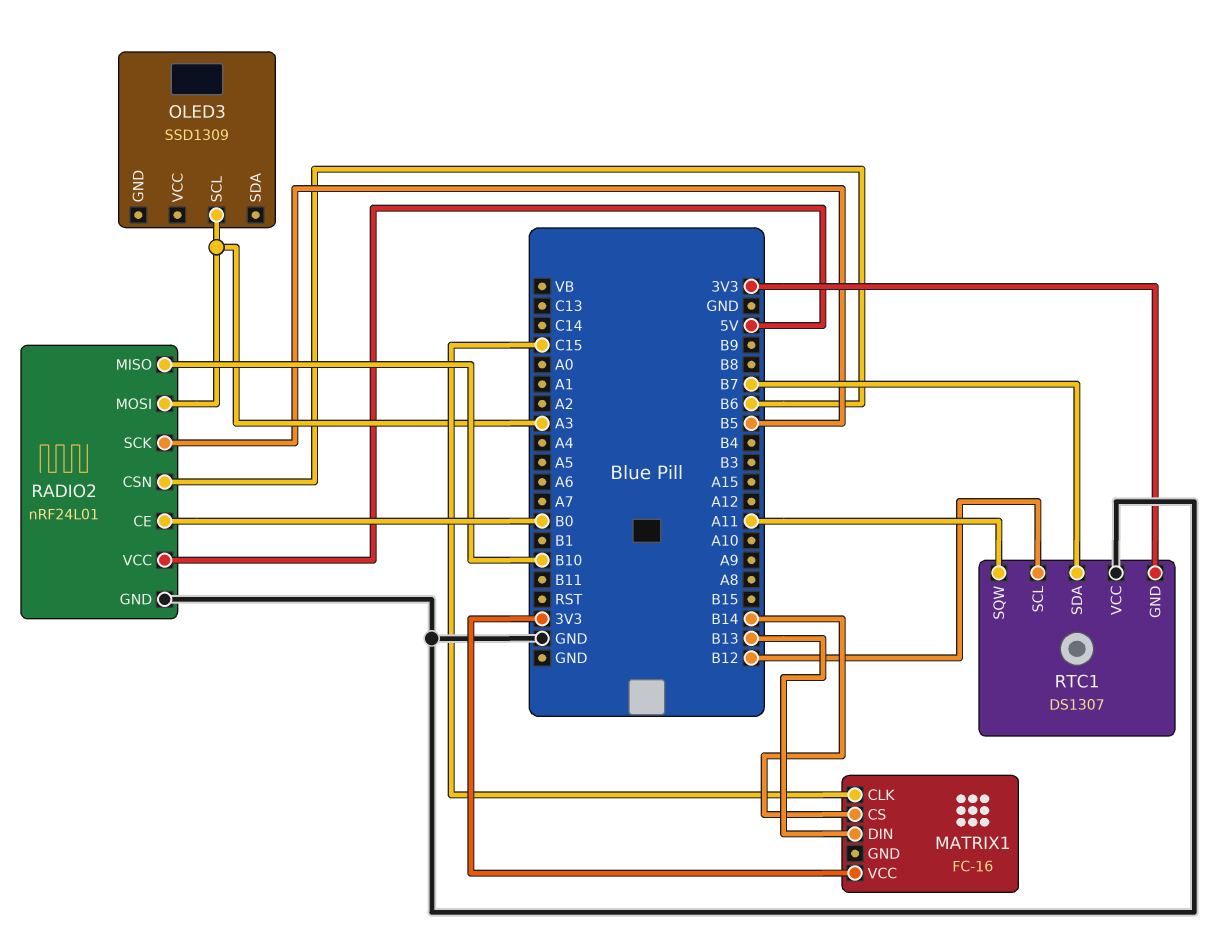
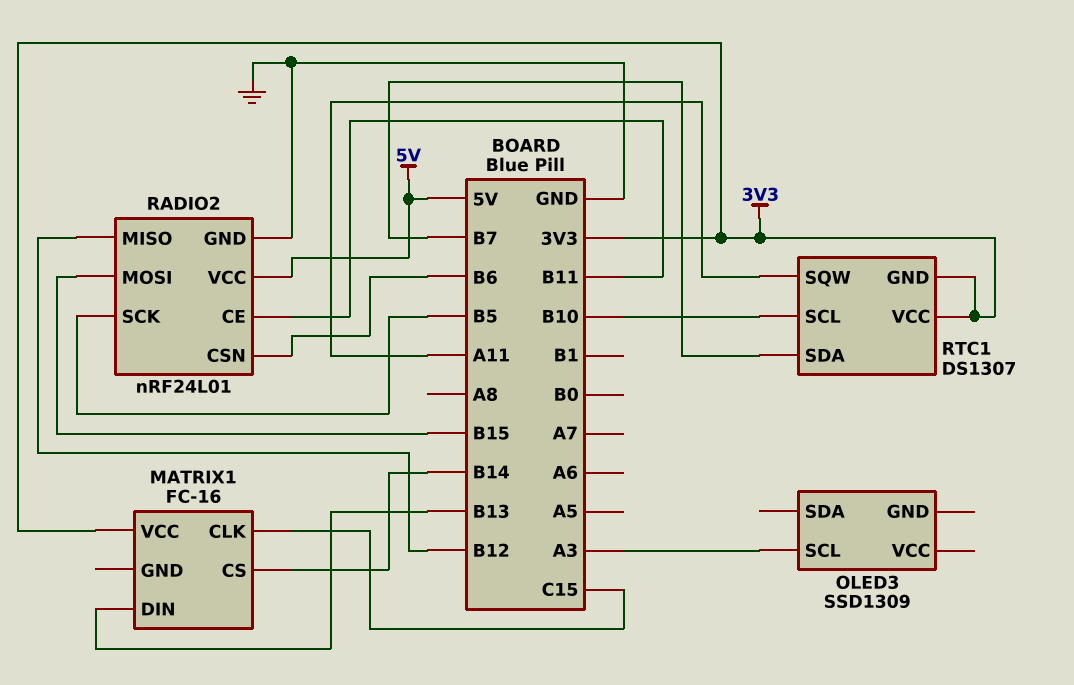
RADIO2 pin CE: B0 -> B11
RADIO2 pin MISO: B10 -> B12
RADIO2 pin MOSI: A3 -> B15
RTC1 pin SCL: B12 -> B10
RTC1 pin VCC: GND -> 3V3

